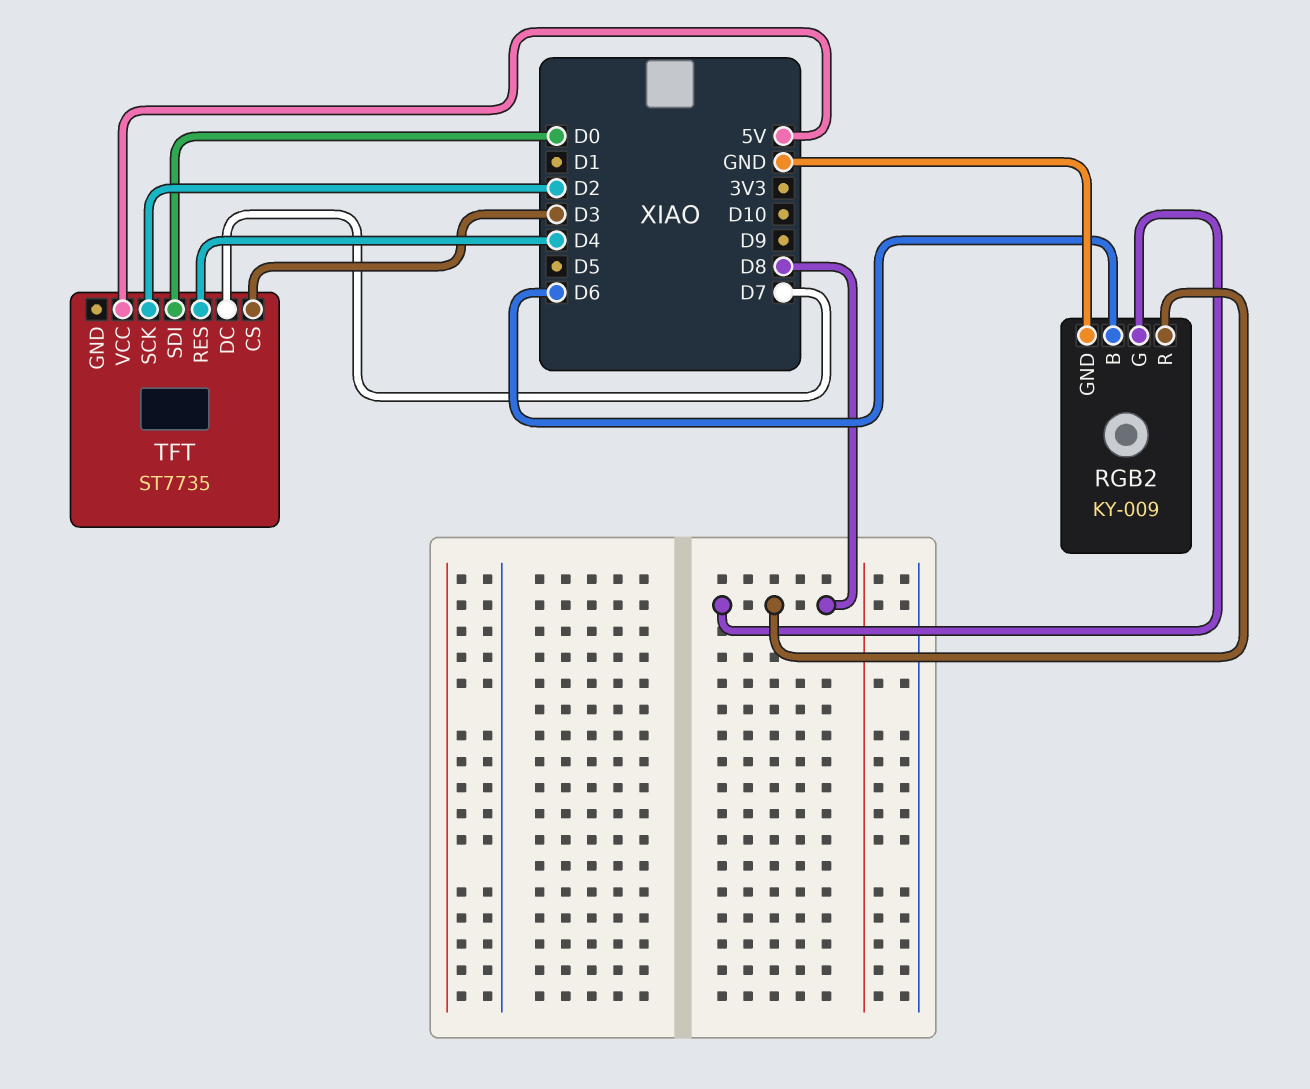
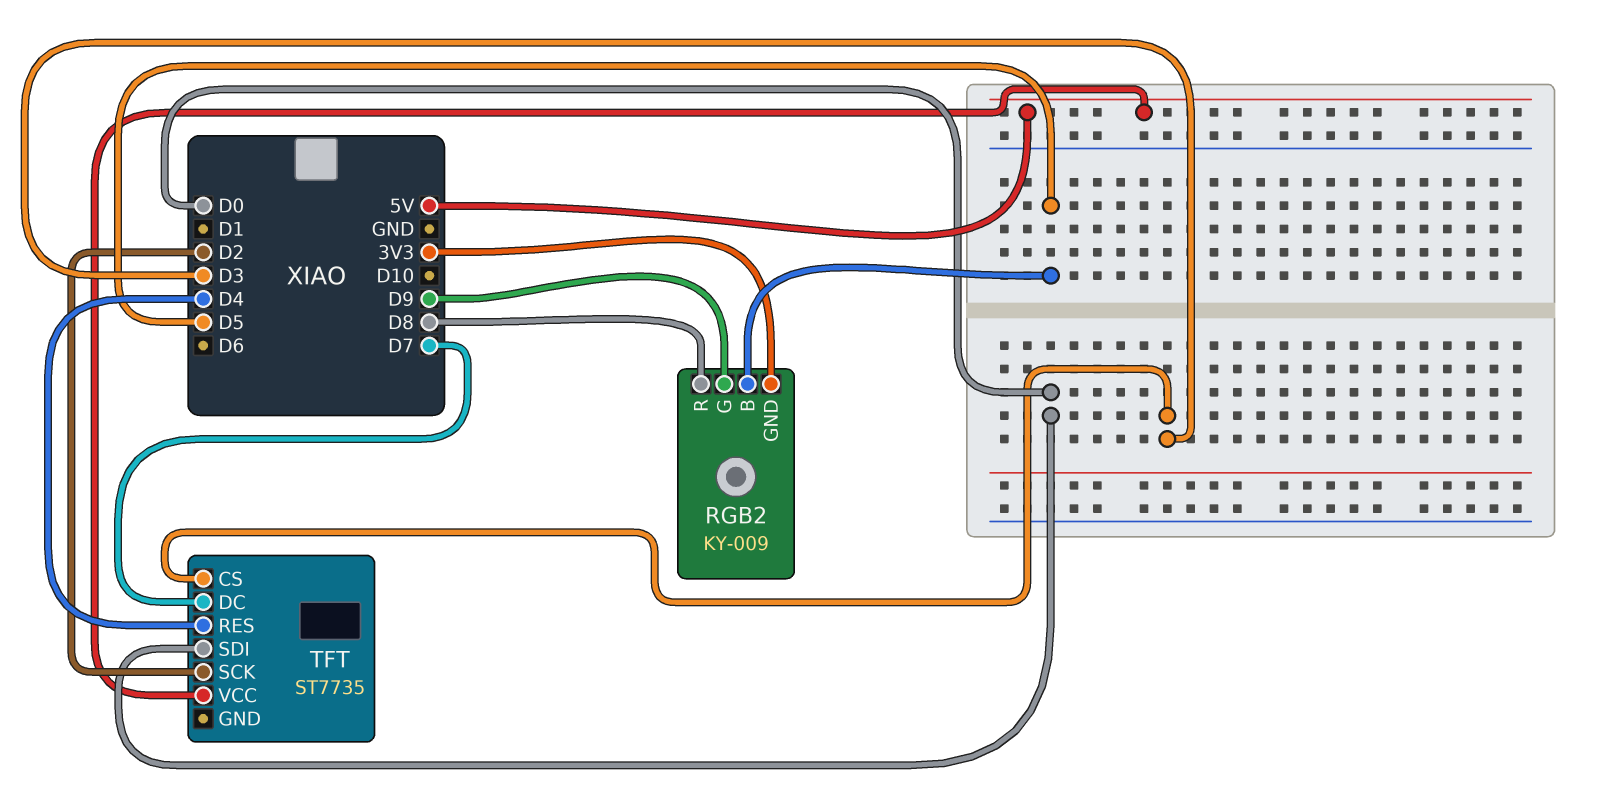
RGB2 pin B: D6 -> D5
RGB2 pin G: D8 -> D9
RGB2 pin GND: GND -> 3V3

